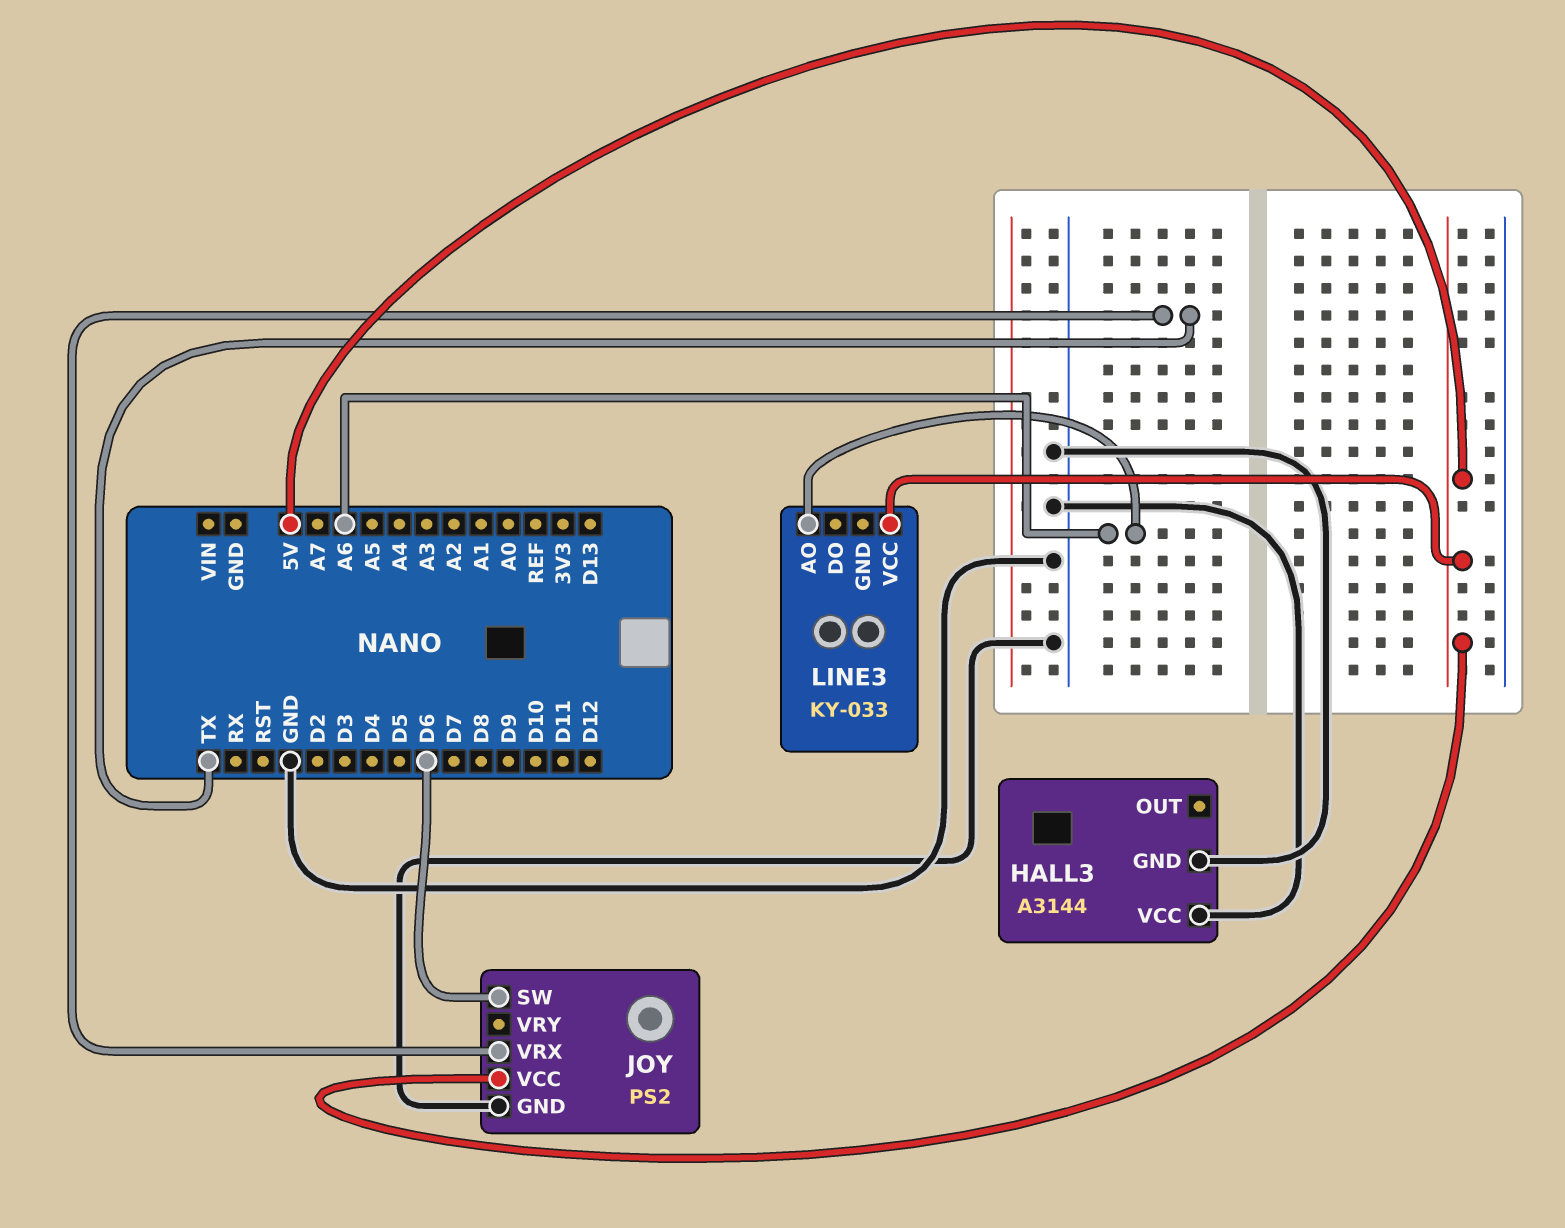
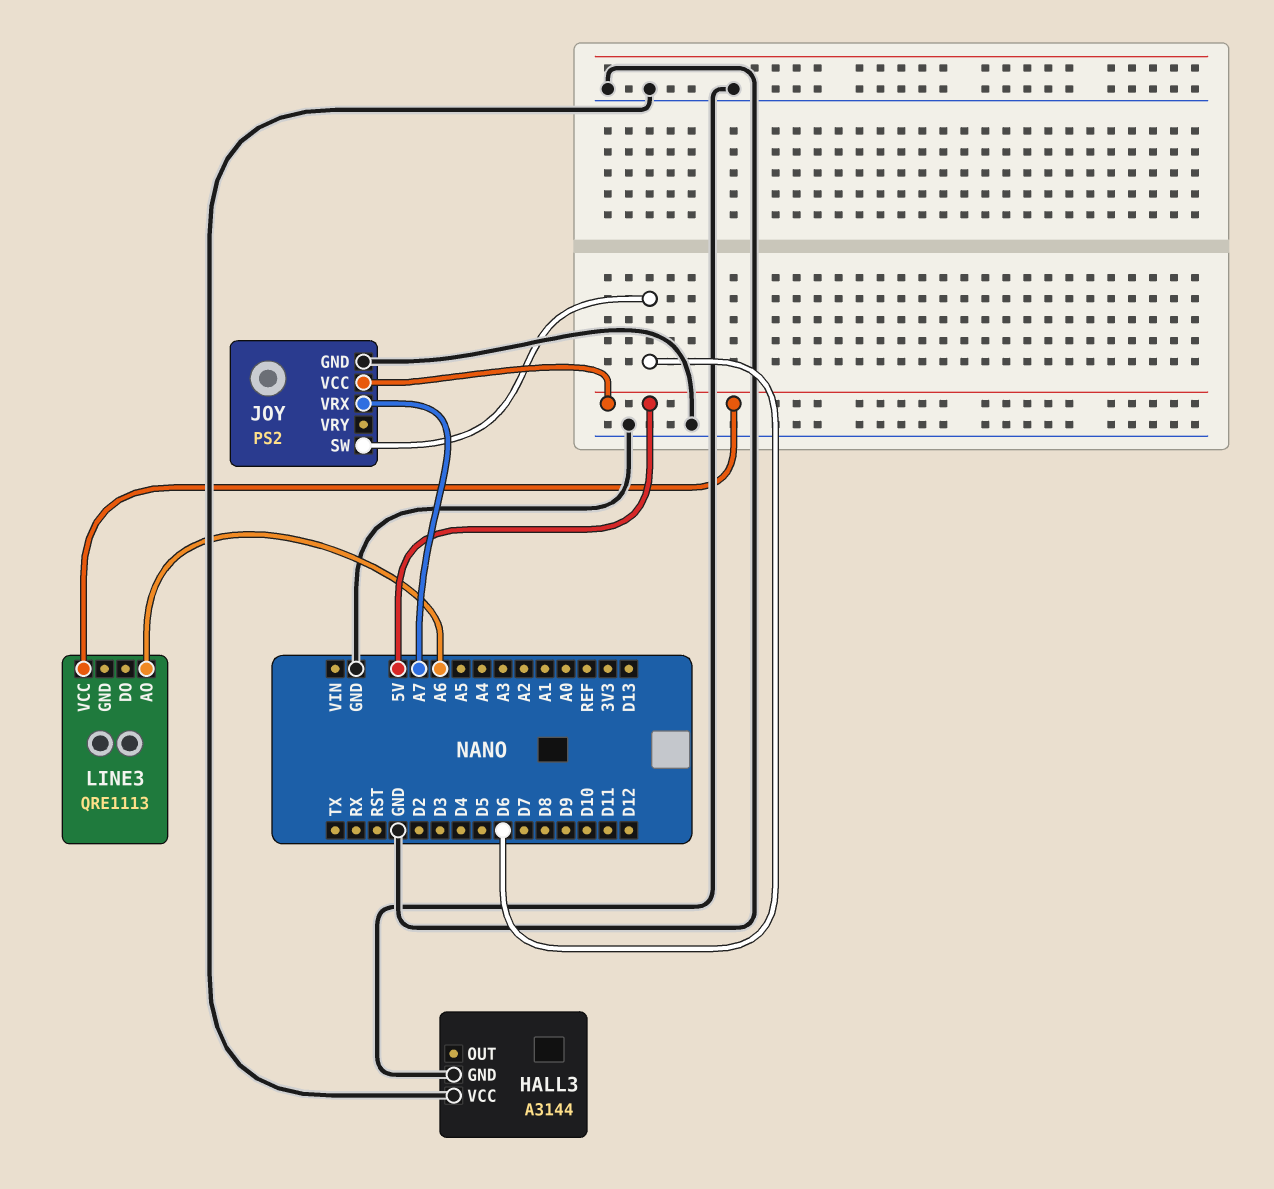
JOY pin VRX: TX -> A7
LINE3: KY-033 -> QRE1113

